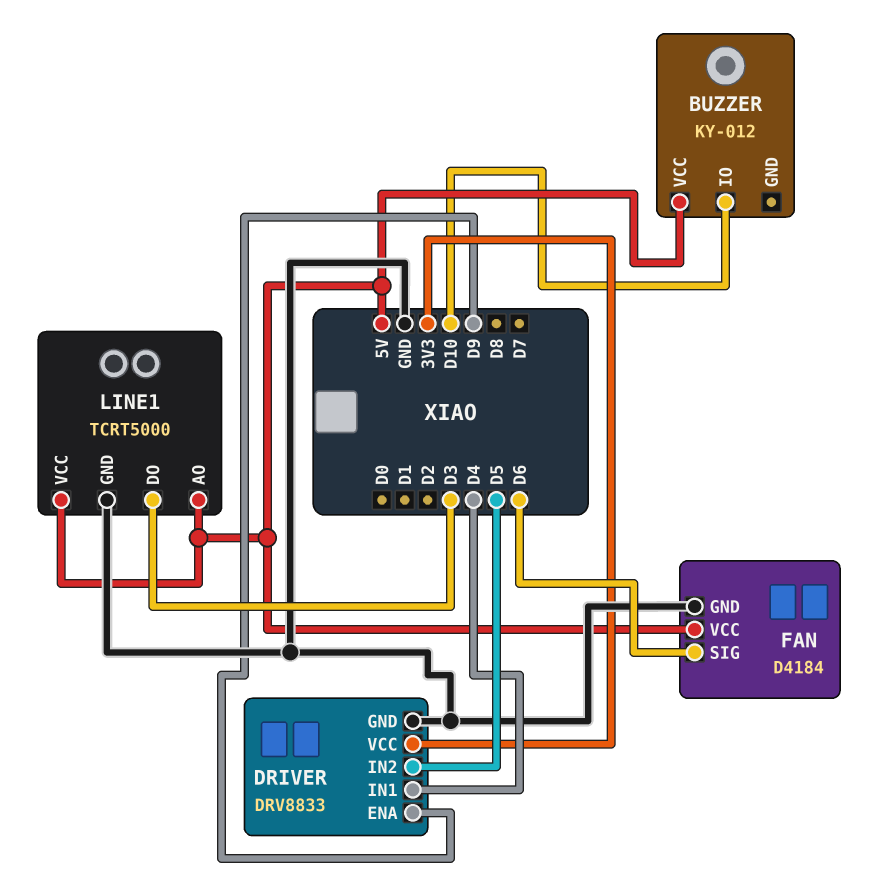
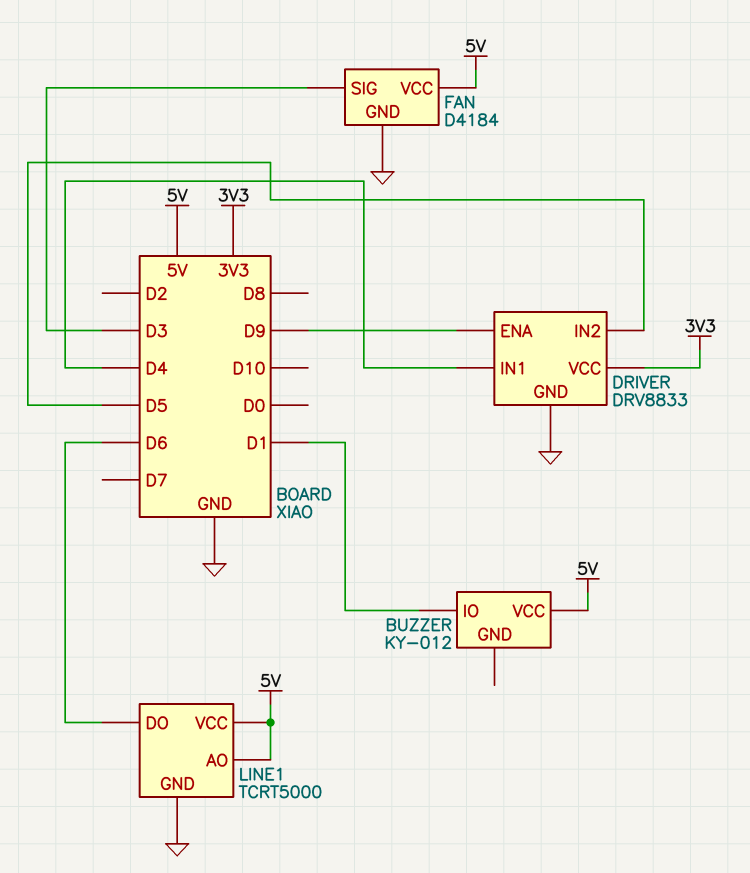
BUZZER pin IO: D10 -> D1
FAN pin SIG: D6 -> D3
LINE1 pin DO: D3 -> D6

